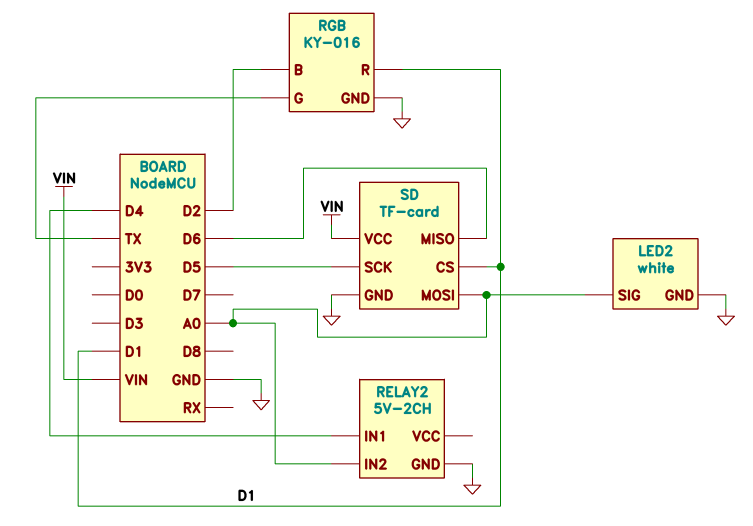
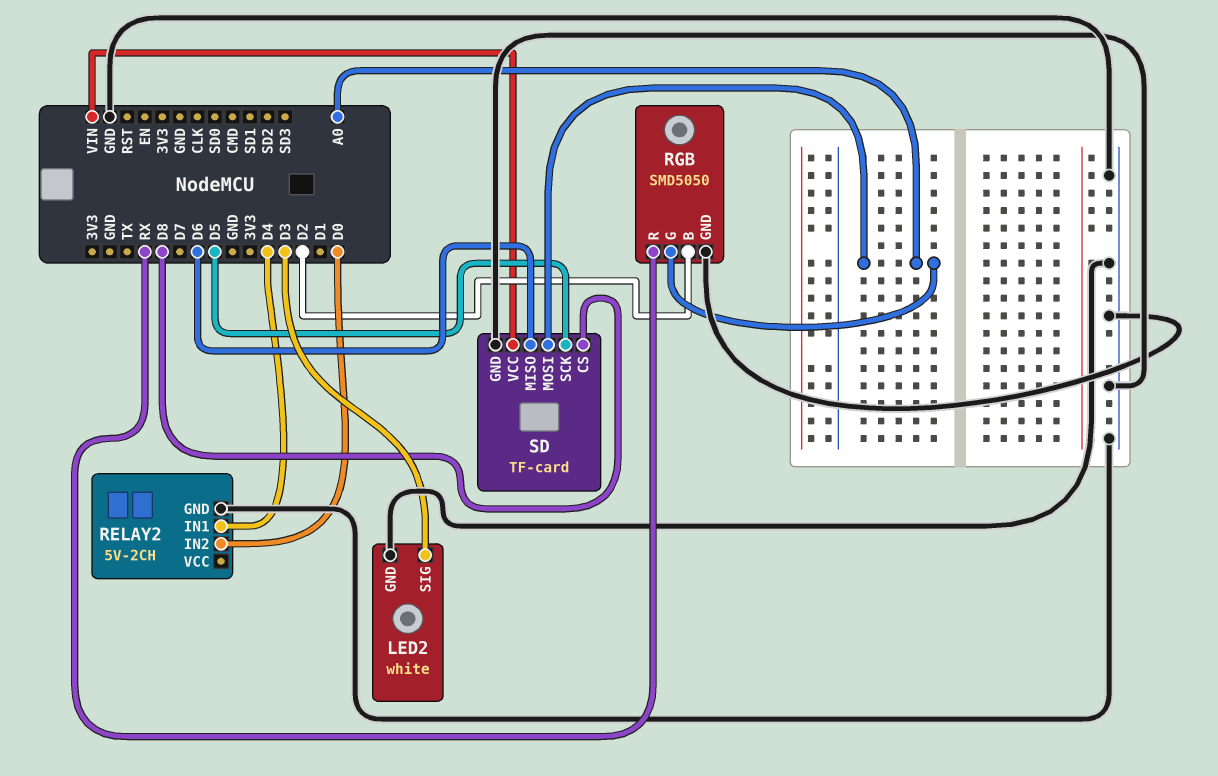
LED2 pin SIG: A0 -> D3
RELAY2 pin IN2: A0 -> D0
RGB: KY-016 -> SMD5050
RGB pin G: TX -> A0
RGB pin R: D1 -> RX
SD pin CS: D1 -> D8

